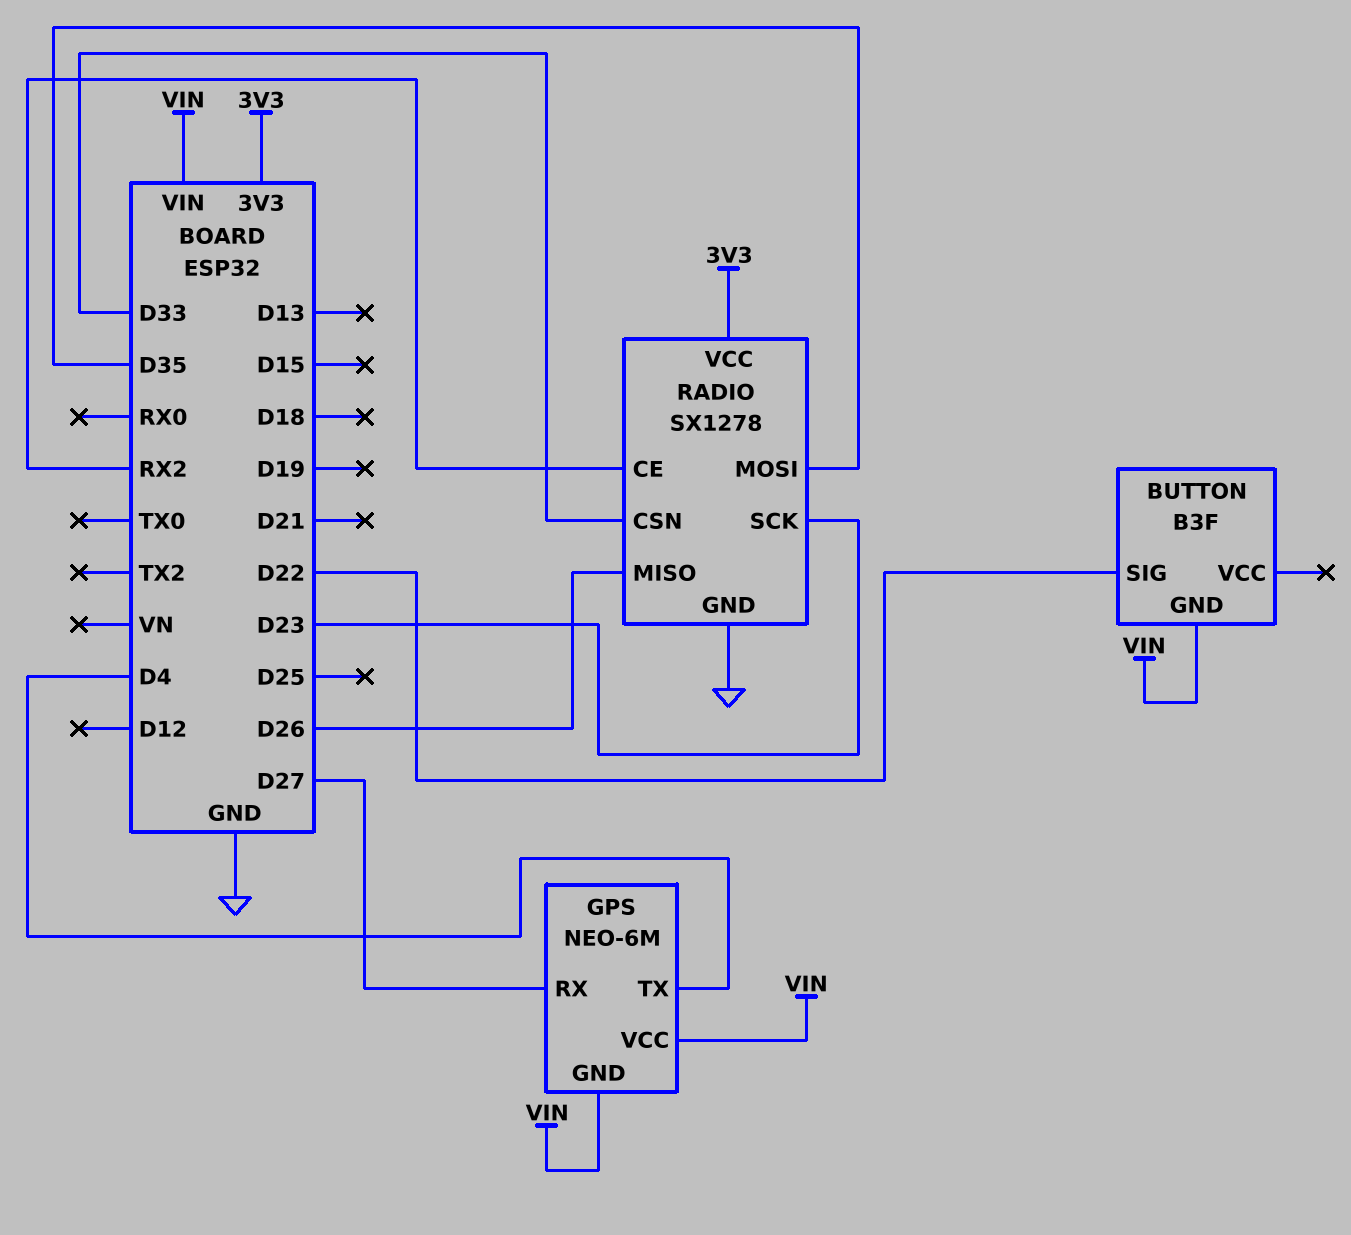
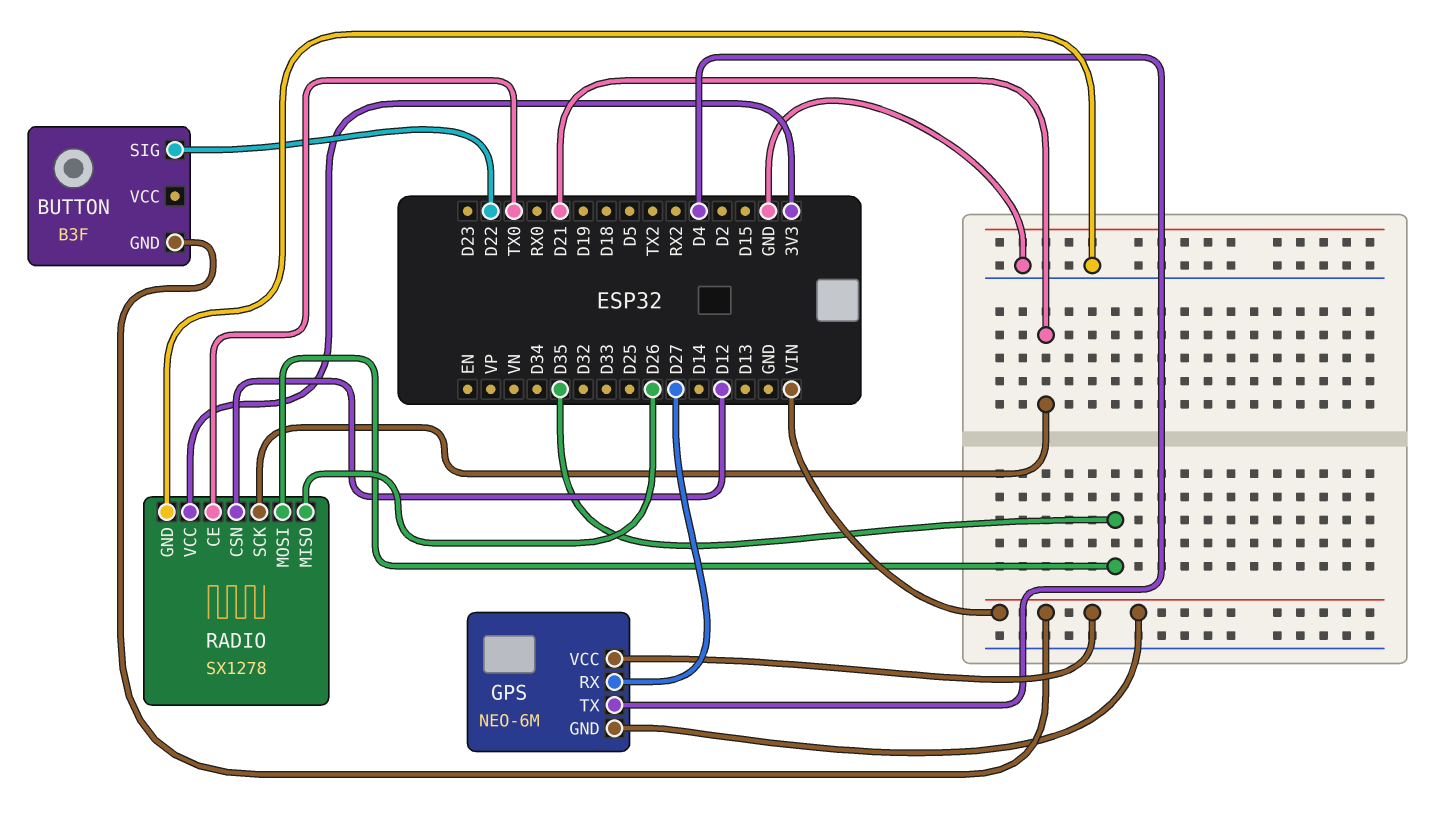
RADIO pin CE: RX2 -> TX0
RADIO pin CSN: D33 -> D12
RADIO pin SCK: D23 -> D21

